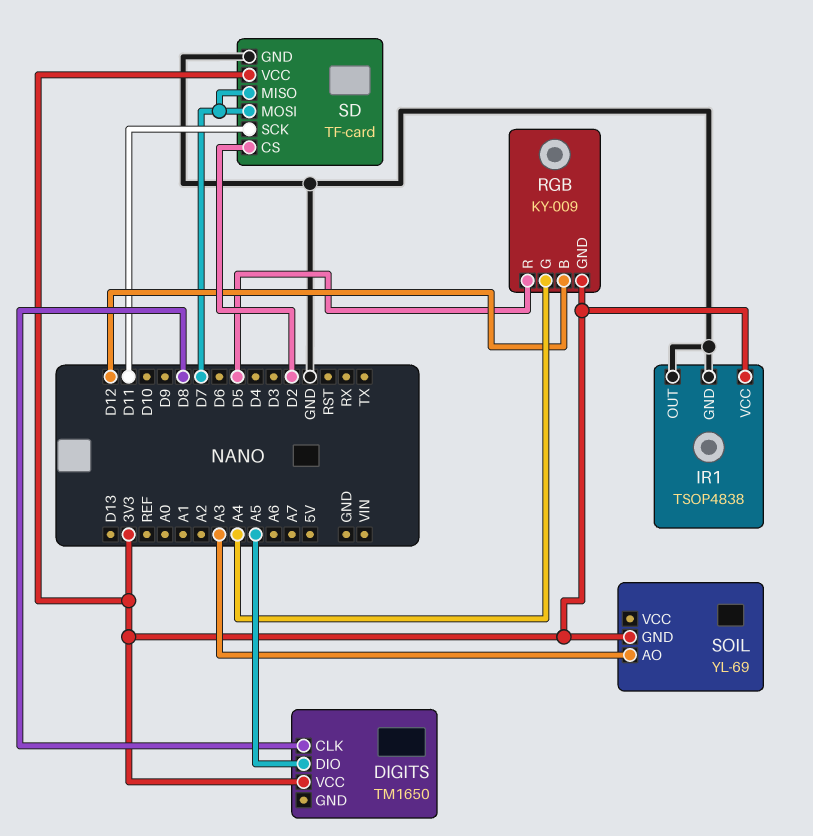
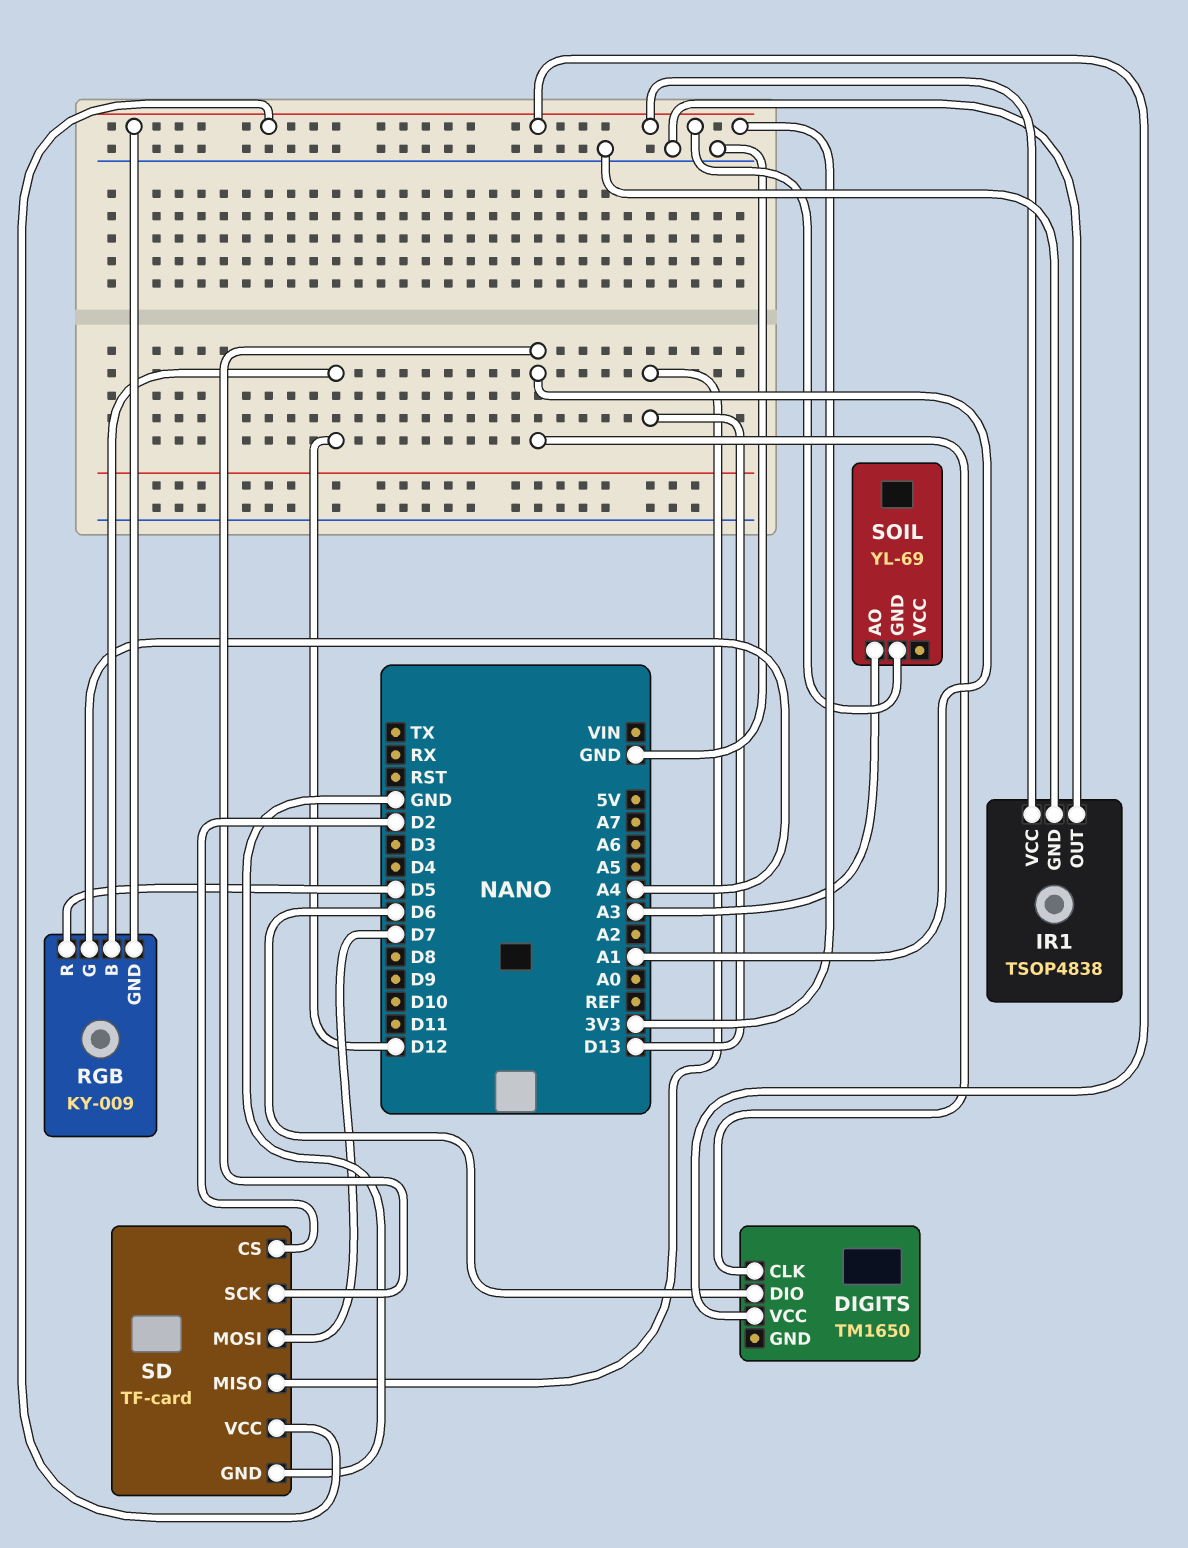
DIGITS pin CLK: D8 -> A1
DIGITS pin DIO: A5 -> D6
SD pin MISO: D7 -> D13
SD pin SCK: D11 -> A1

